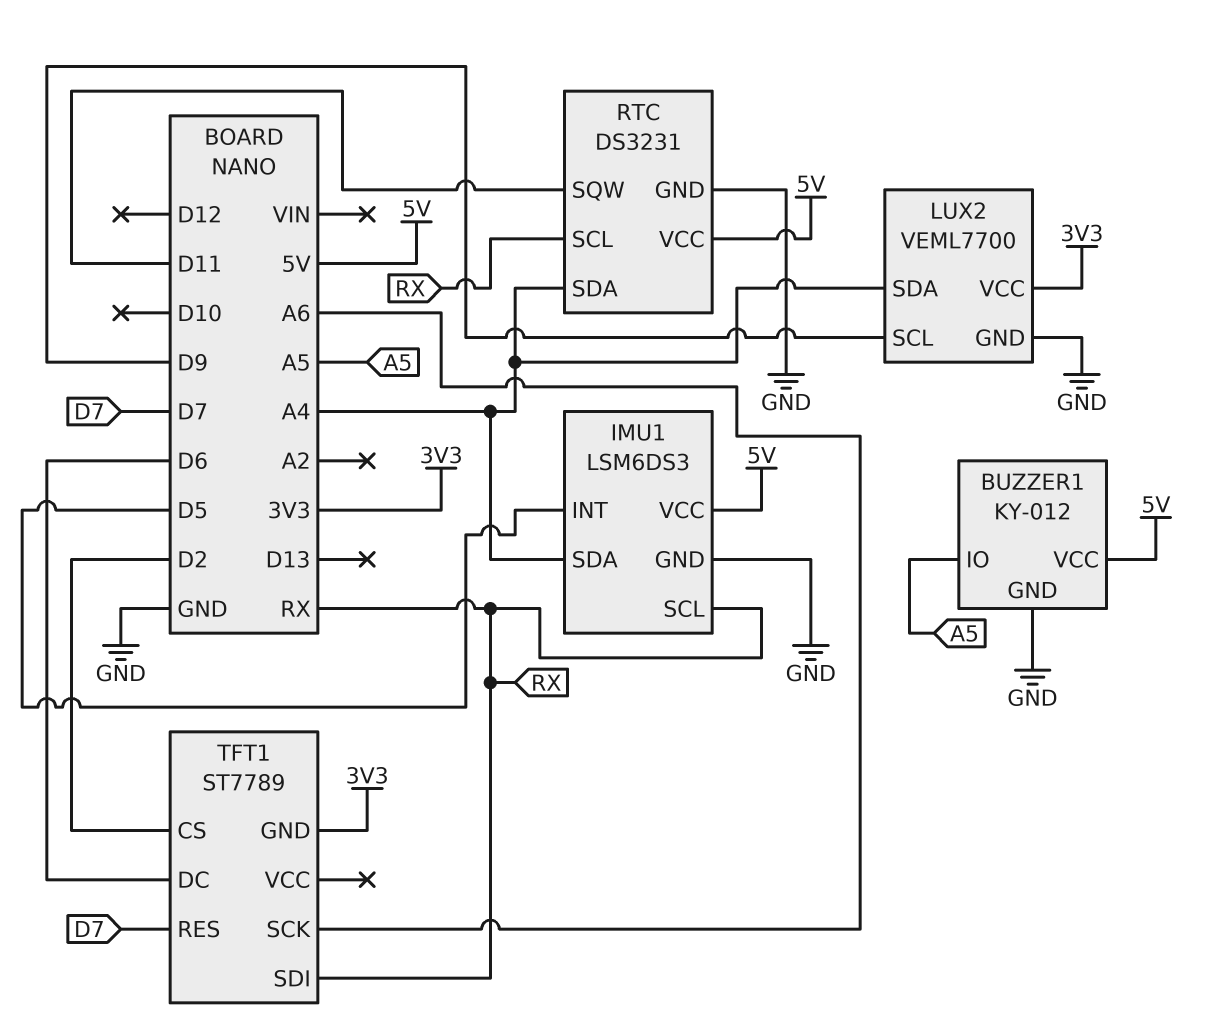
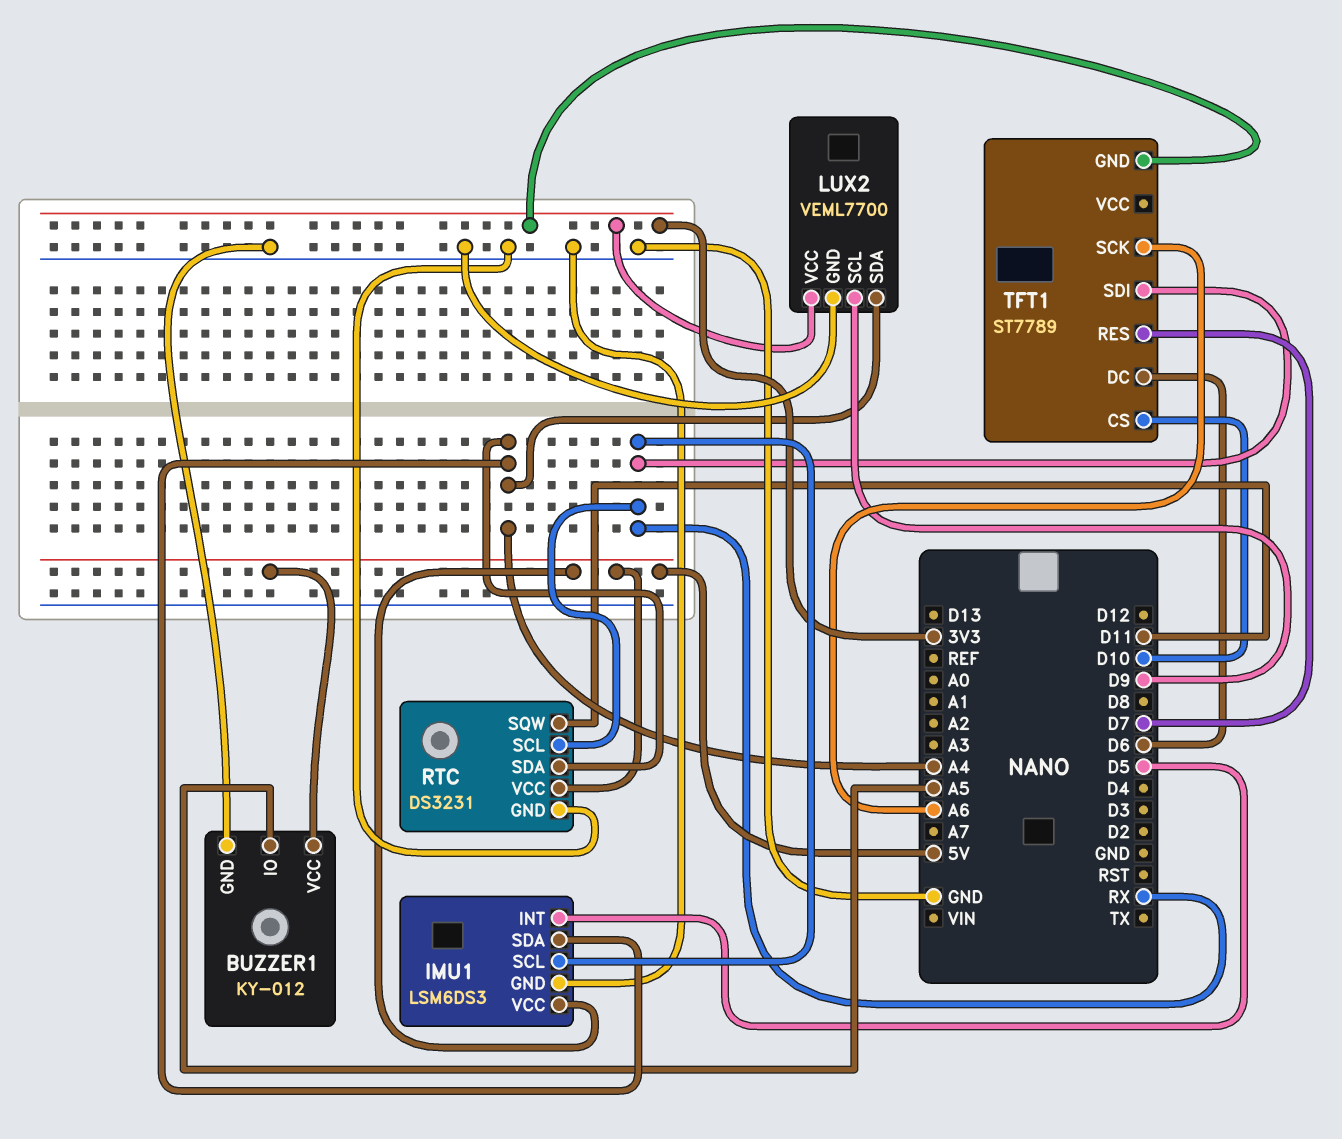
TFT1 pin CS: D2 -> D10

